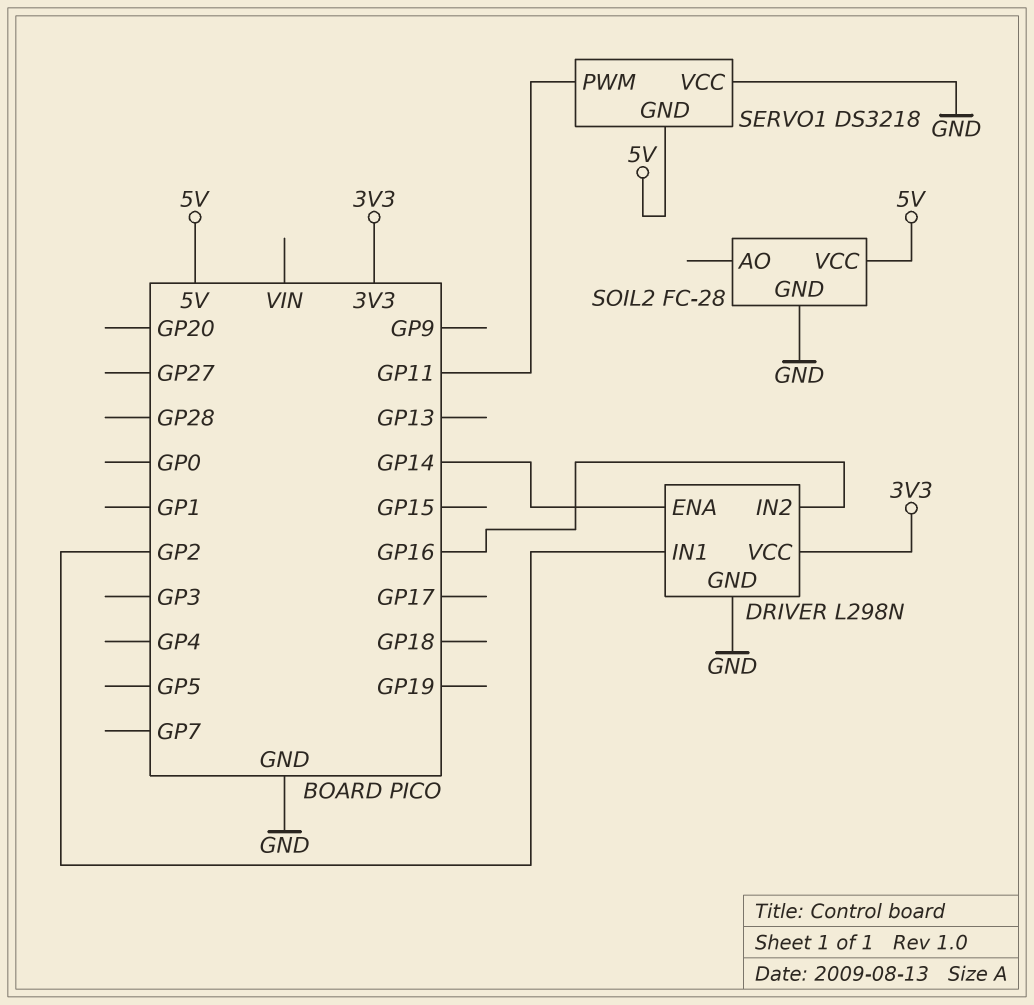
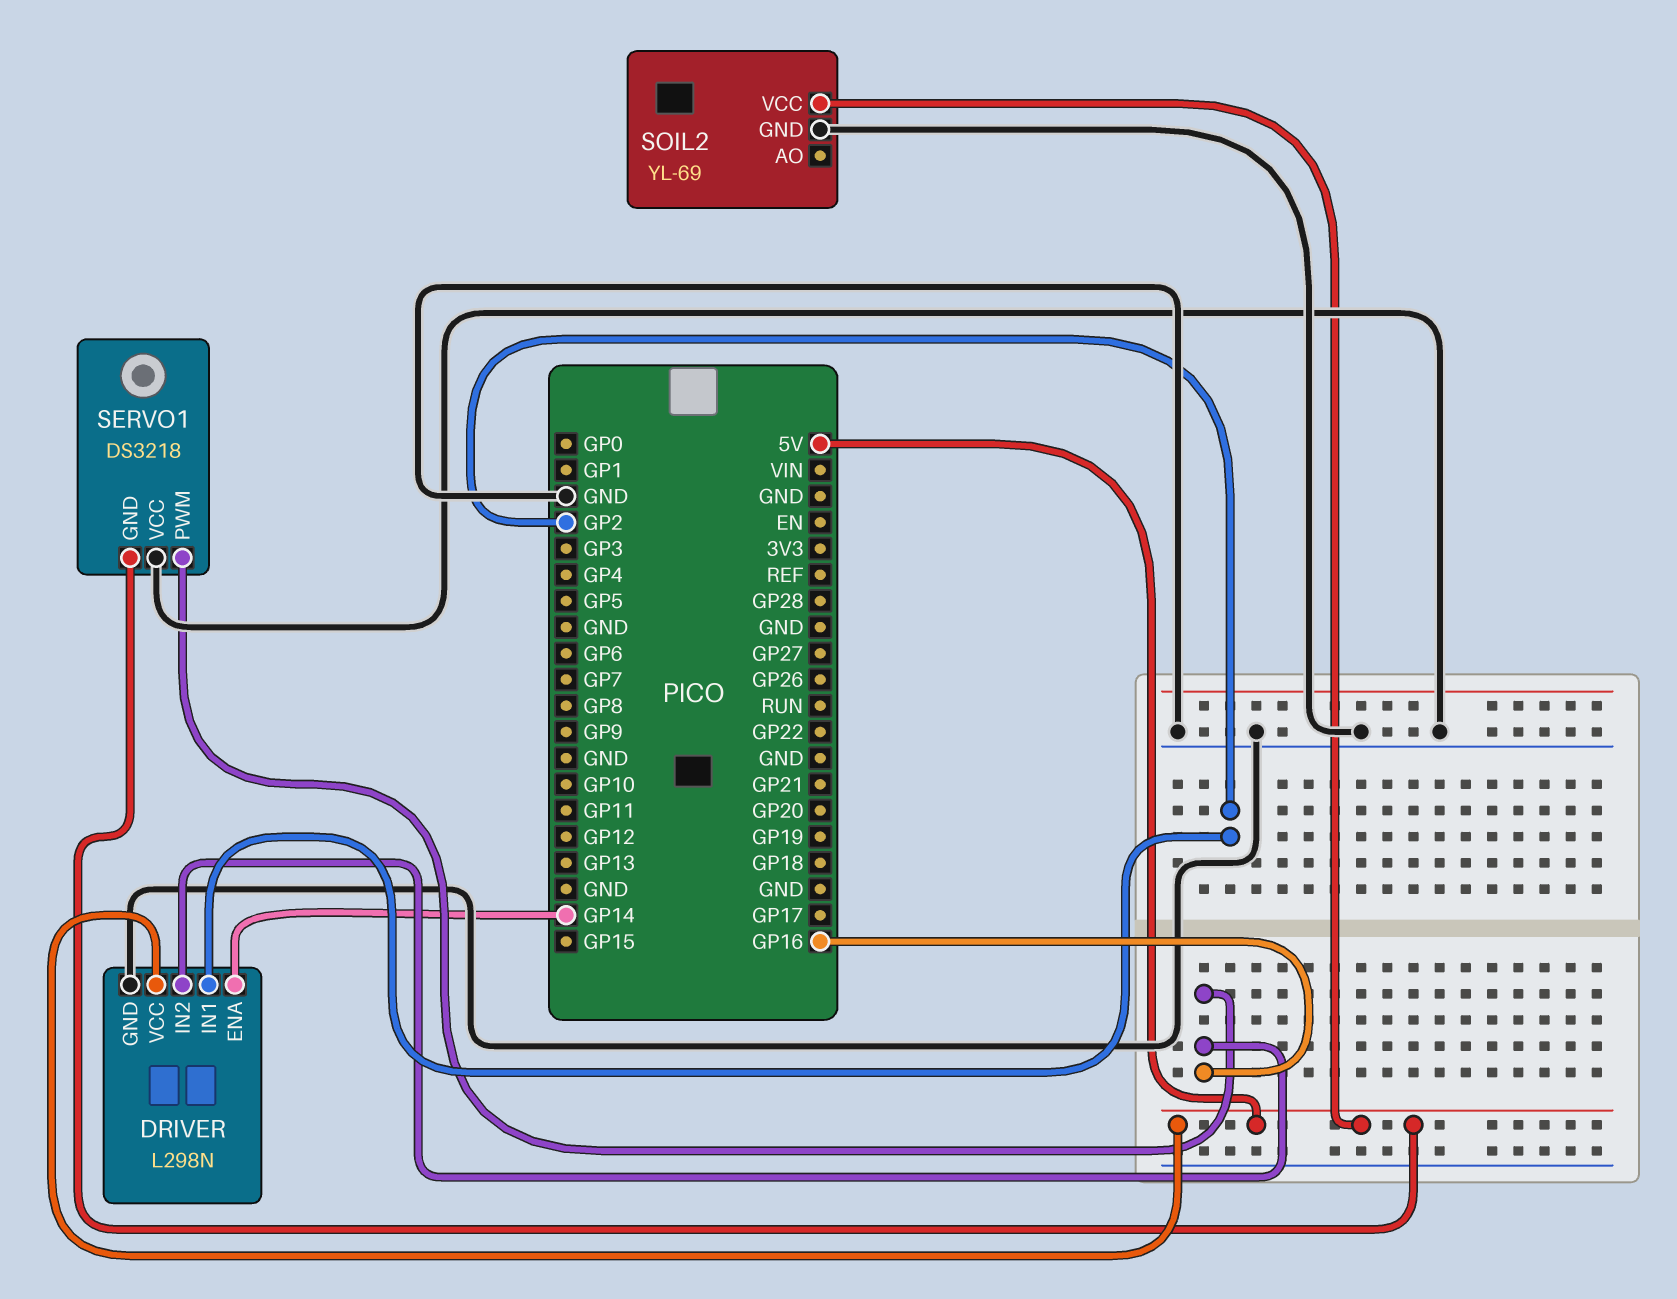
DRIVER pin VCC: 3V3 -> 5V
SERVO1 pin PWM: GP11 -> GP16
SOIL2: FC-28 -> YL-69

